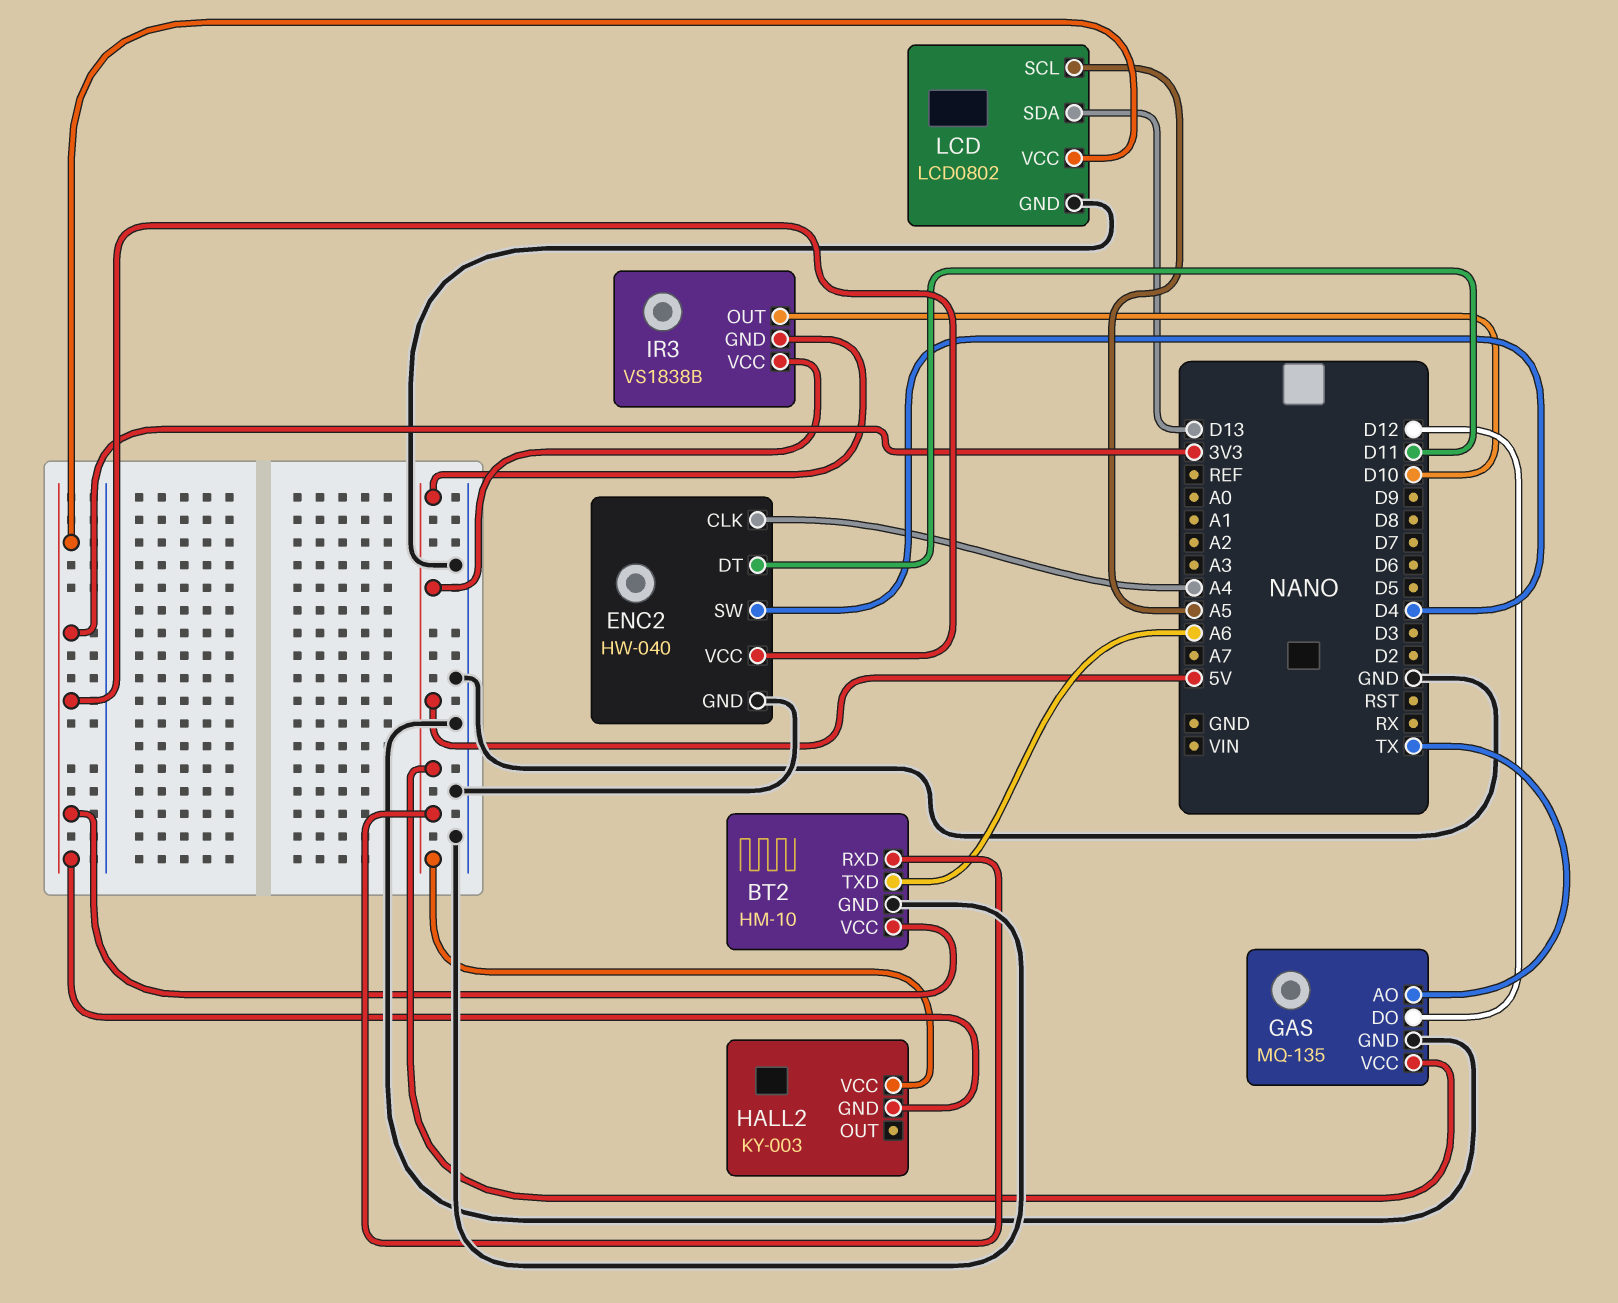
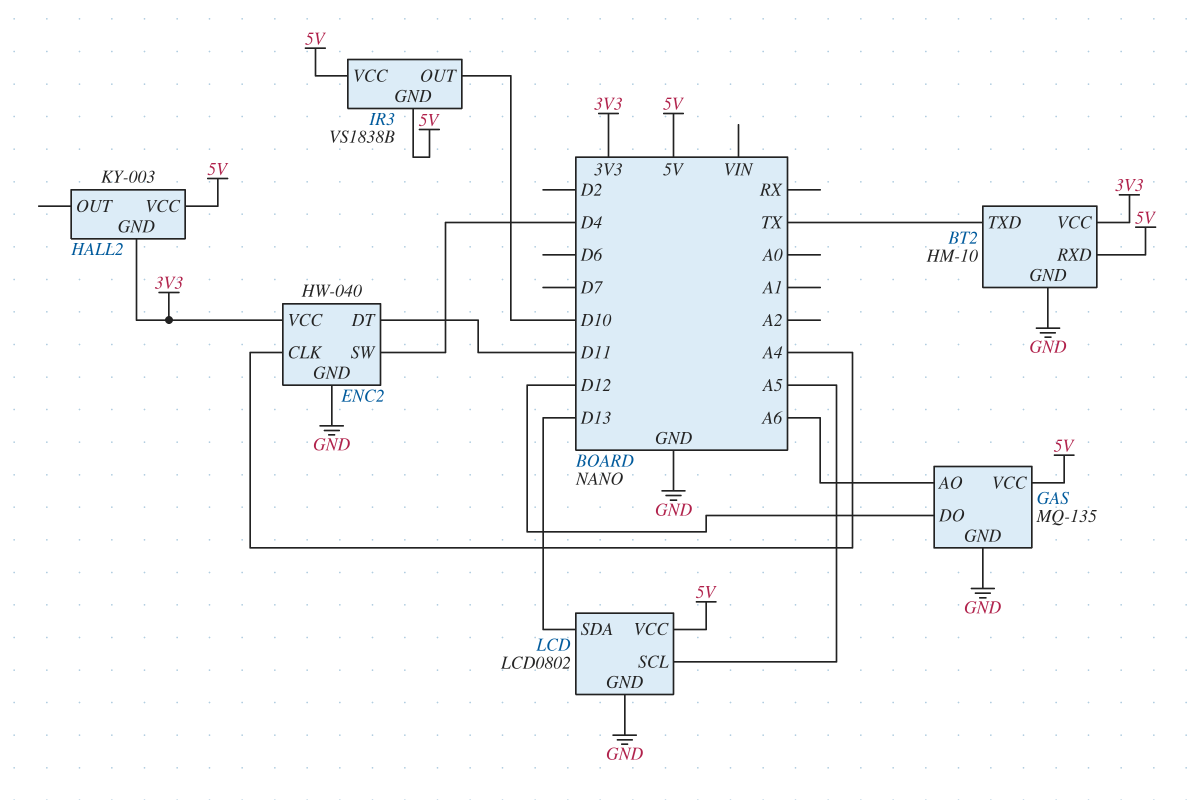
BT2 pin TXD: A6 -> TX
GAS pin AO: TX -> A6
LCD pin VCC: 3V3 -> 5V

